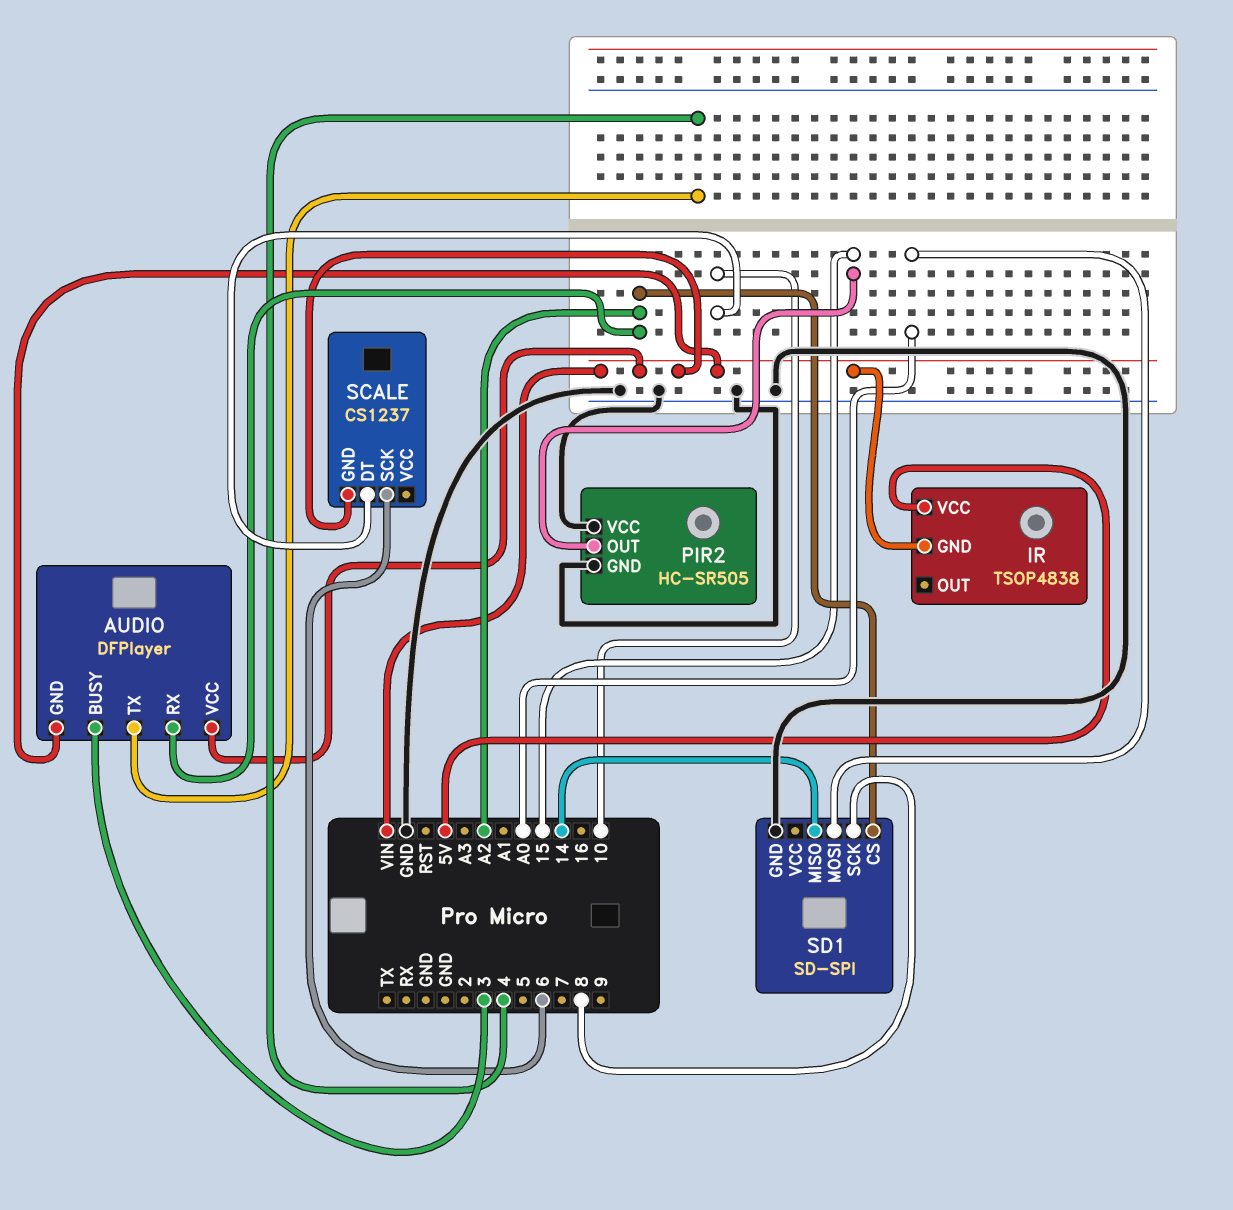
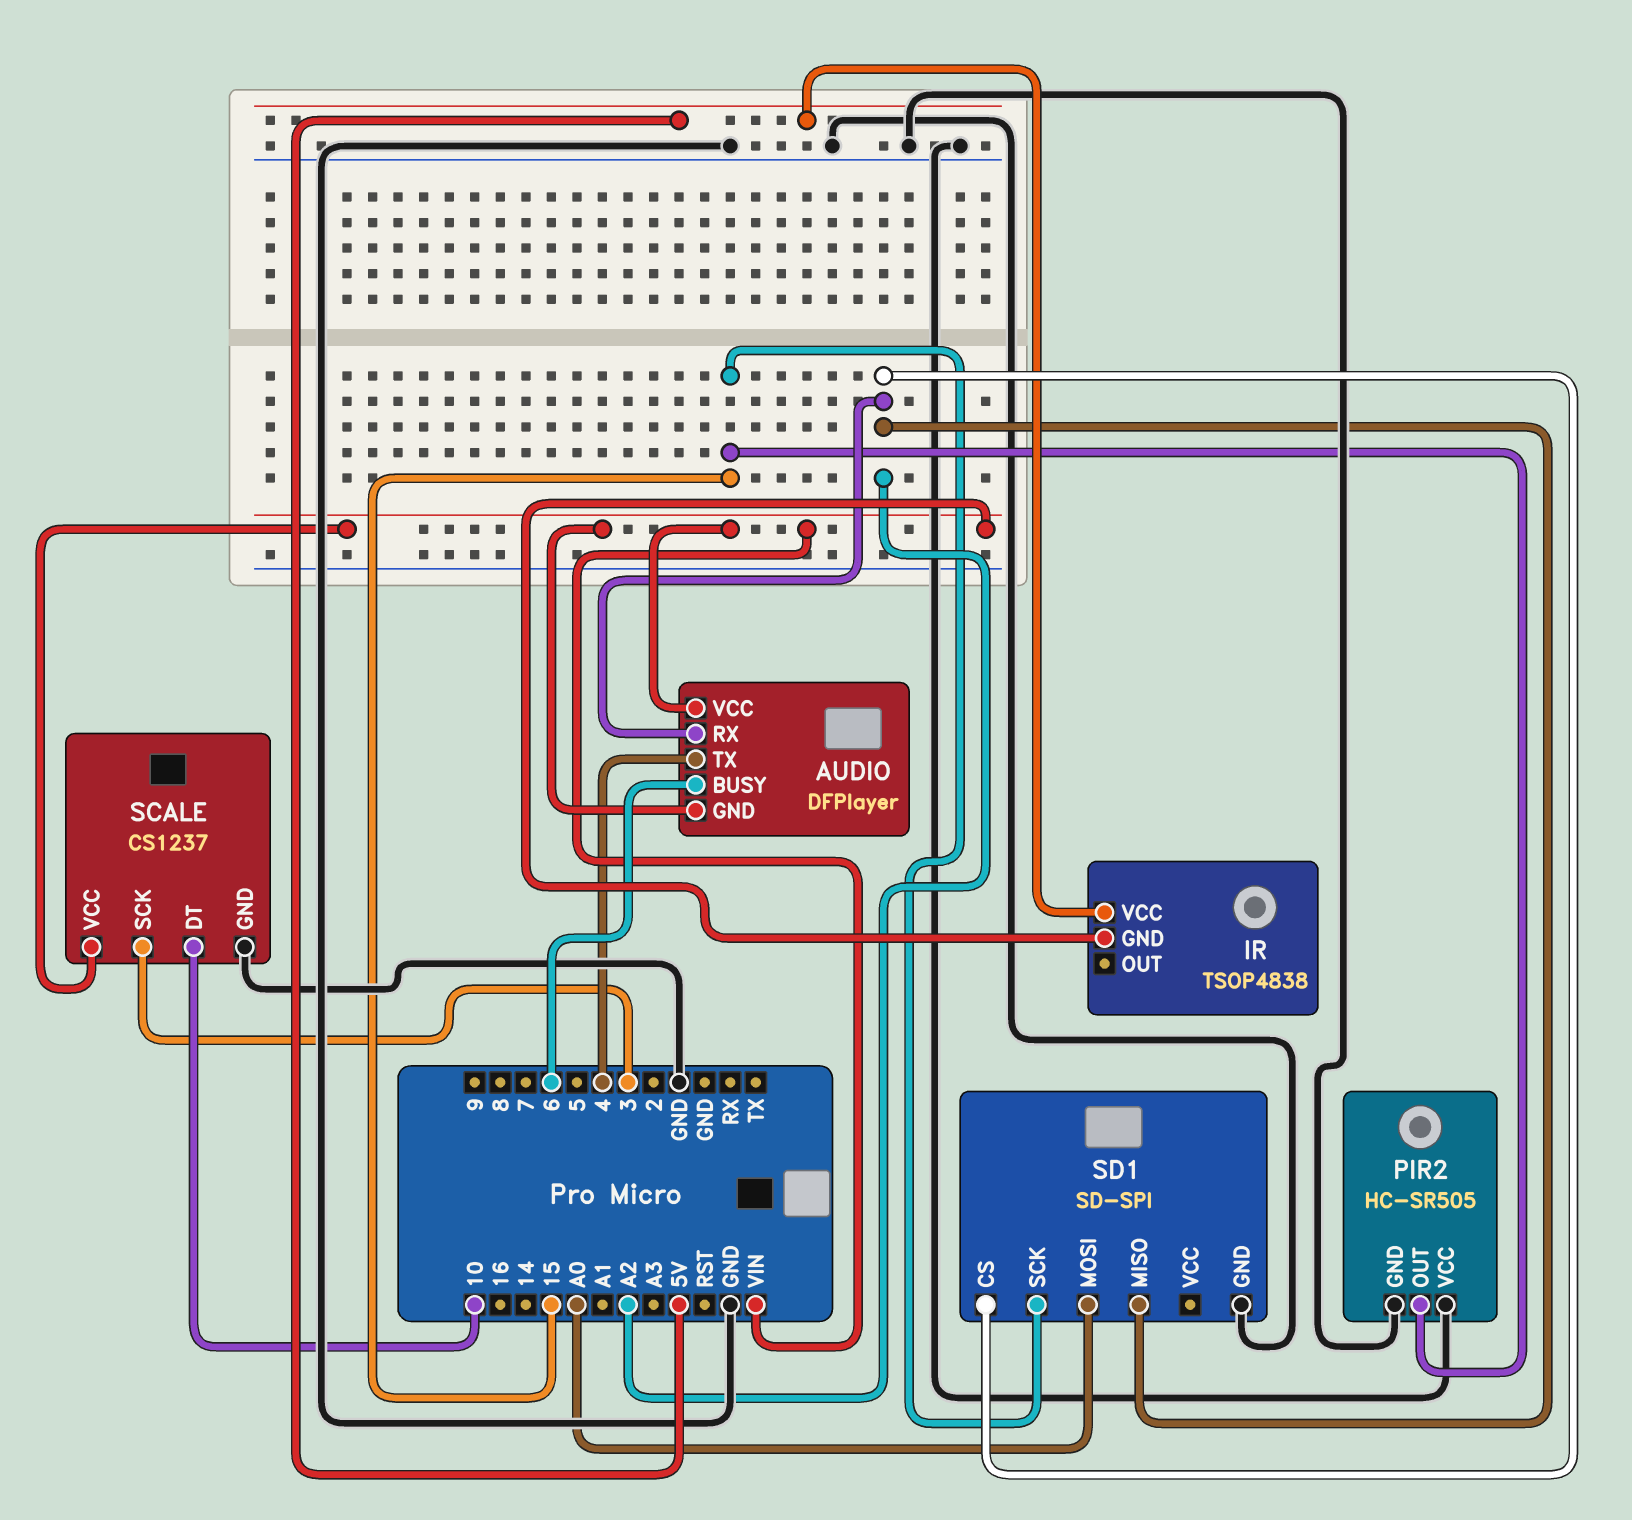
AUDIO pin BUSY: 3 -> 6
SCALE pin GND: VIN -> GND
SCALE pin SCK: 6 -> 3
SCALE pin VCC: none -> VIN
SD1 pin MISO: 14 -> A2
SD1 pin SCK: 8 -> 15

